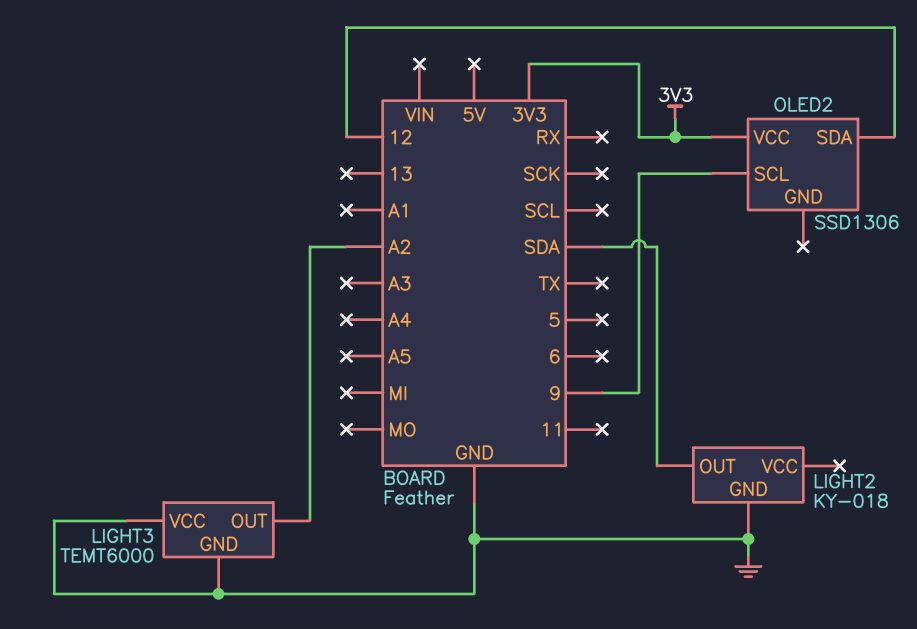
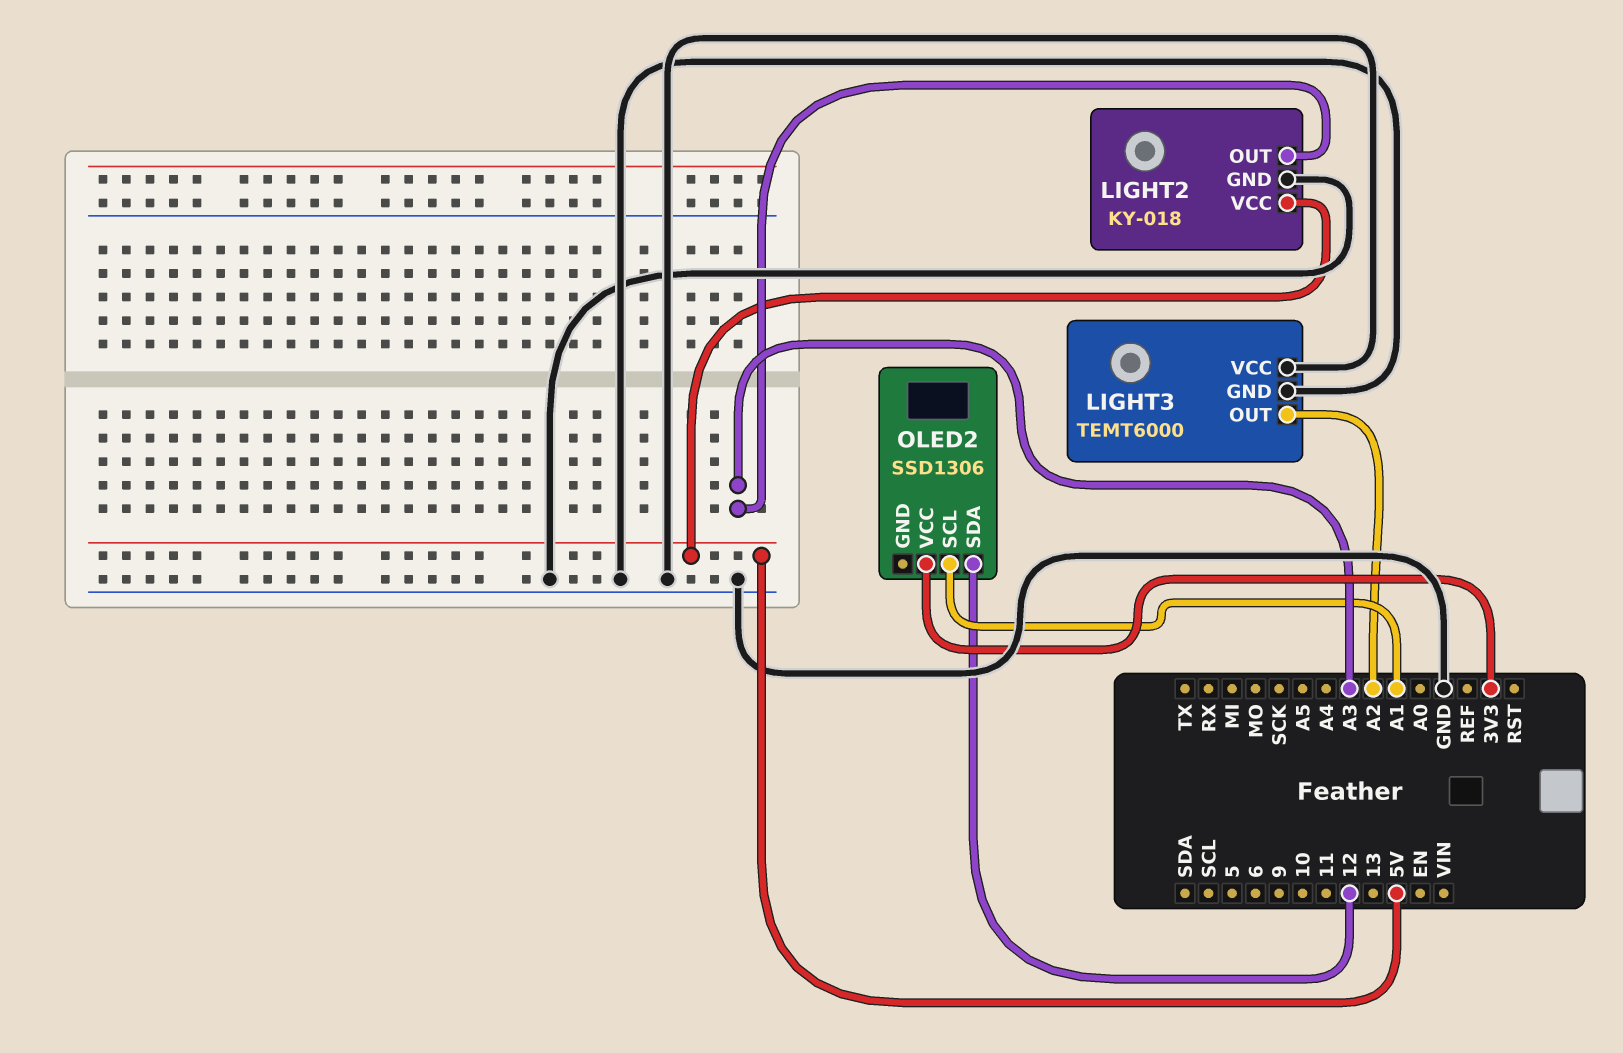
LIGHT2 pin OUT: SDA -> A3
LIGHT2 pin VCC: none -> 5V
OLED2 pin SCL: 9 -> A1

